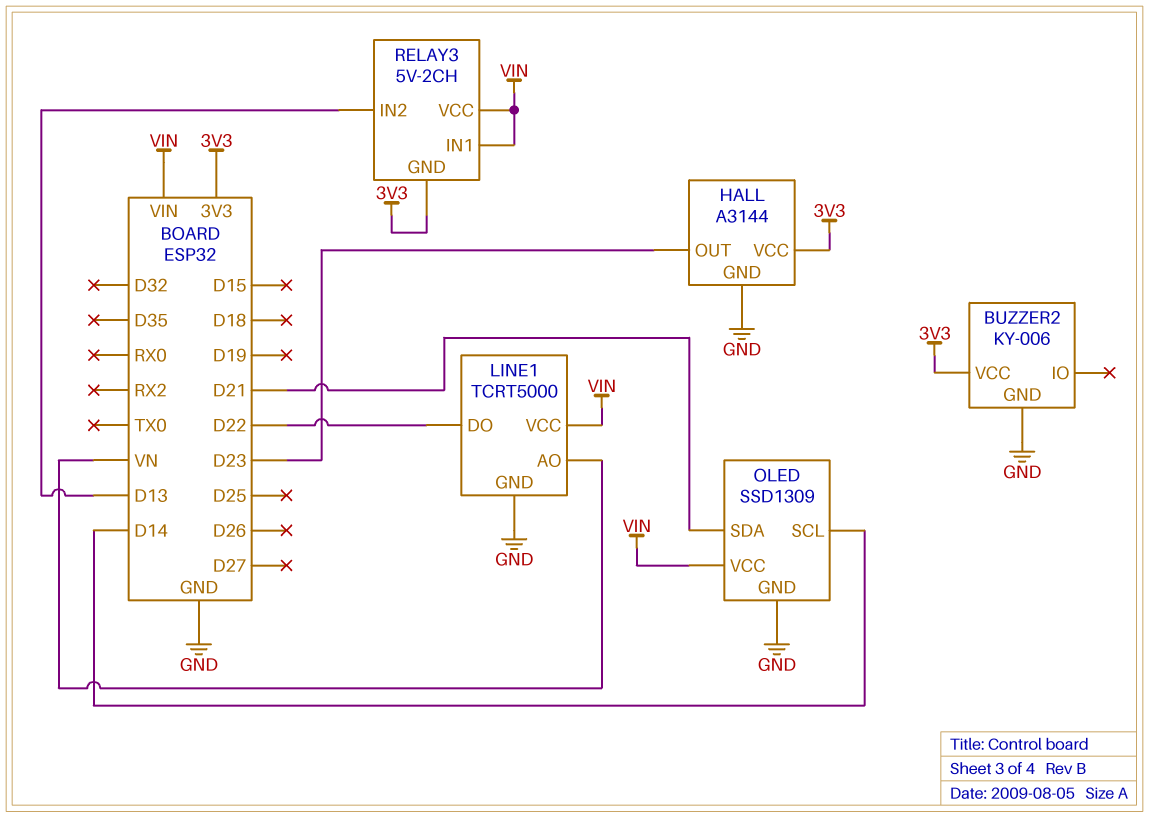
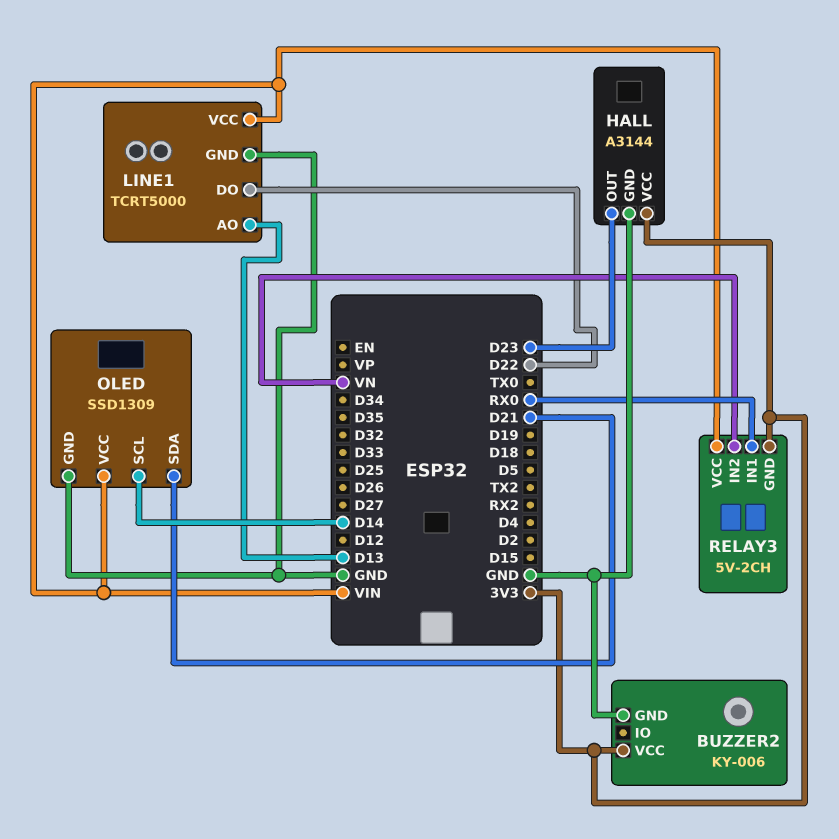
LINE1 pin AO: VN -> D13
RELAY3 pin IN1: VIN -> RX0
RELAY3 pin IN2: D13 -> VN

